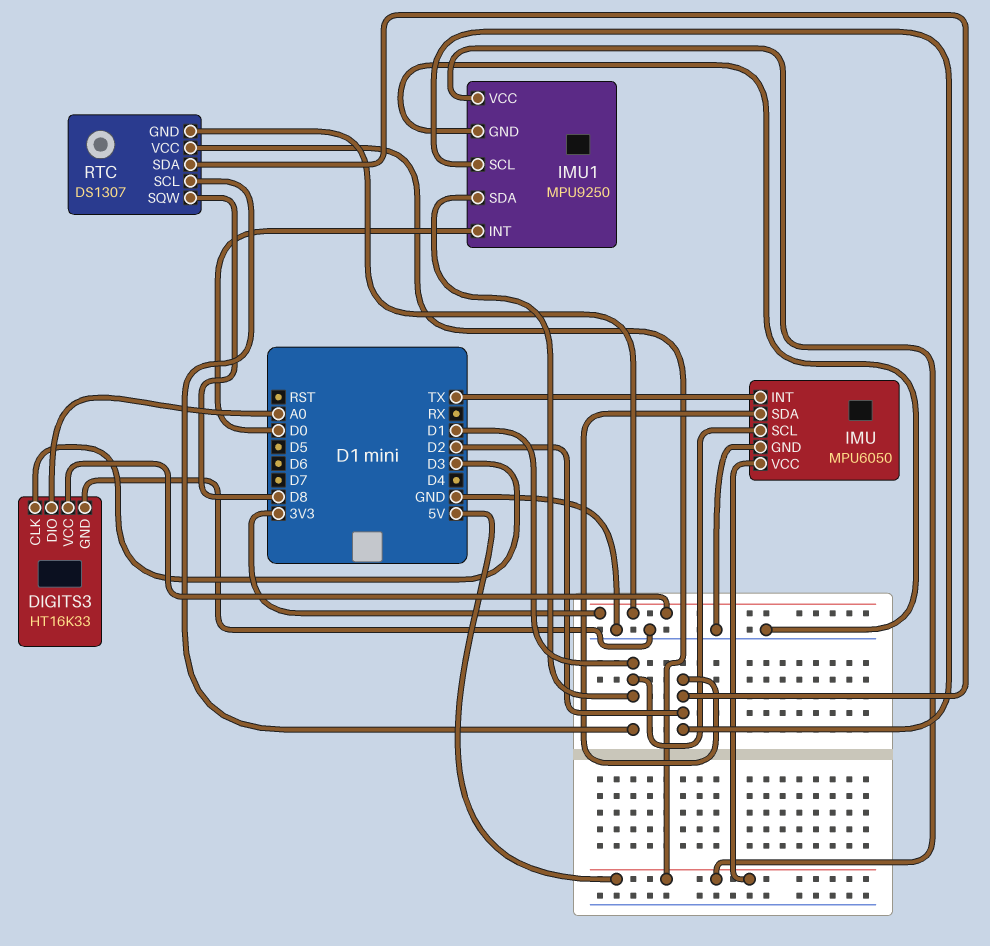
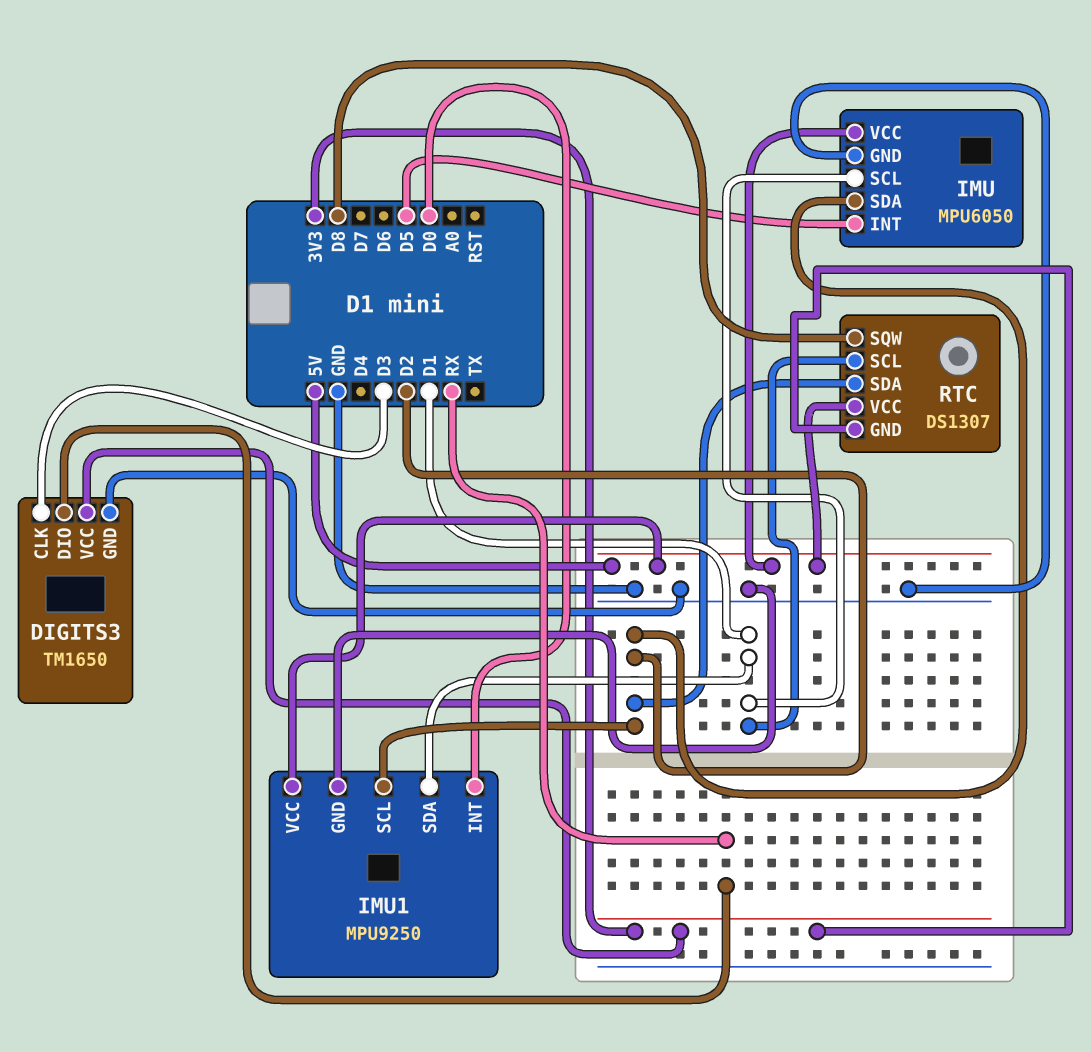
DIGITS3: HT16K33 -> TM1650
DIGITS3 pin DIO: A0 -> RX
IMU pin INT: TX -> D5

